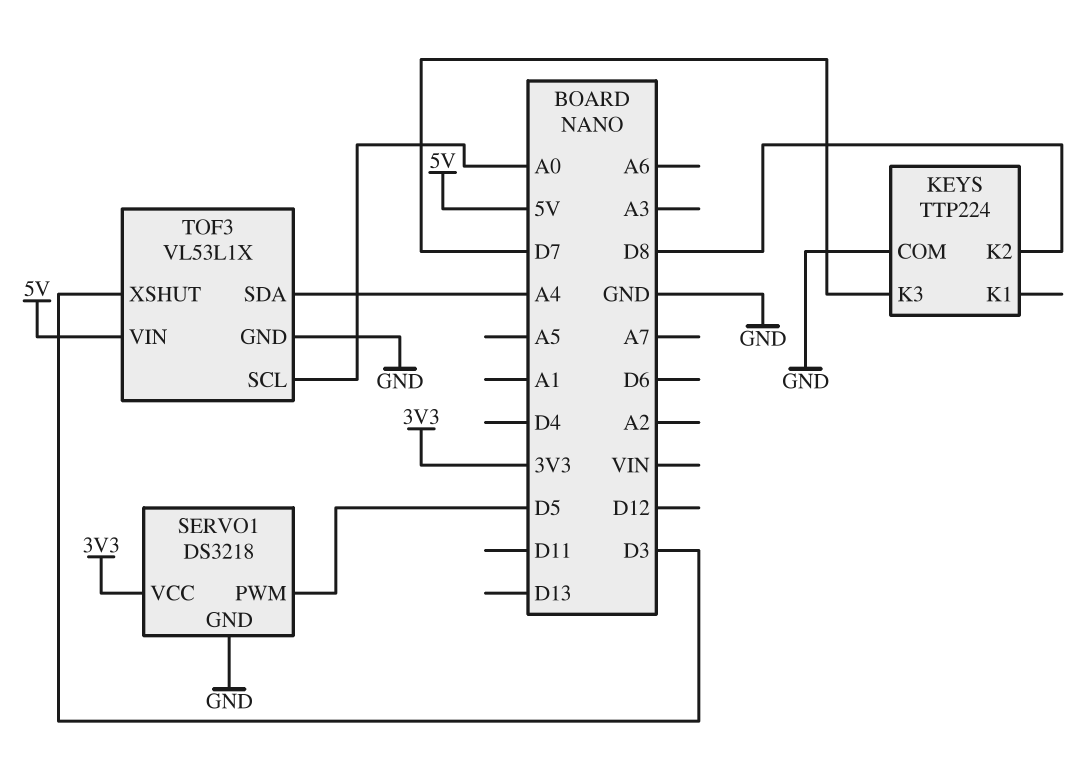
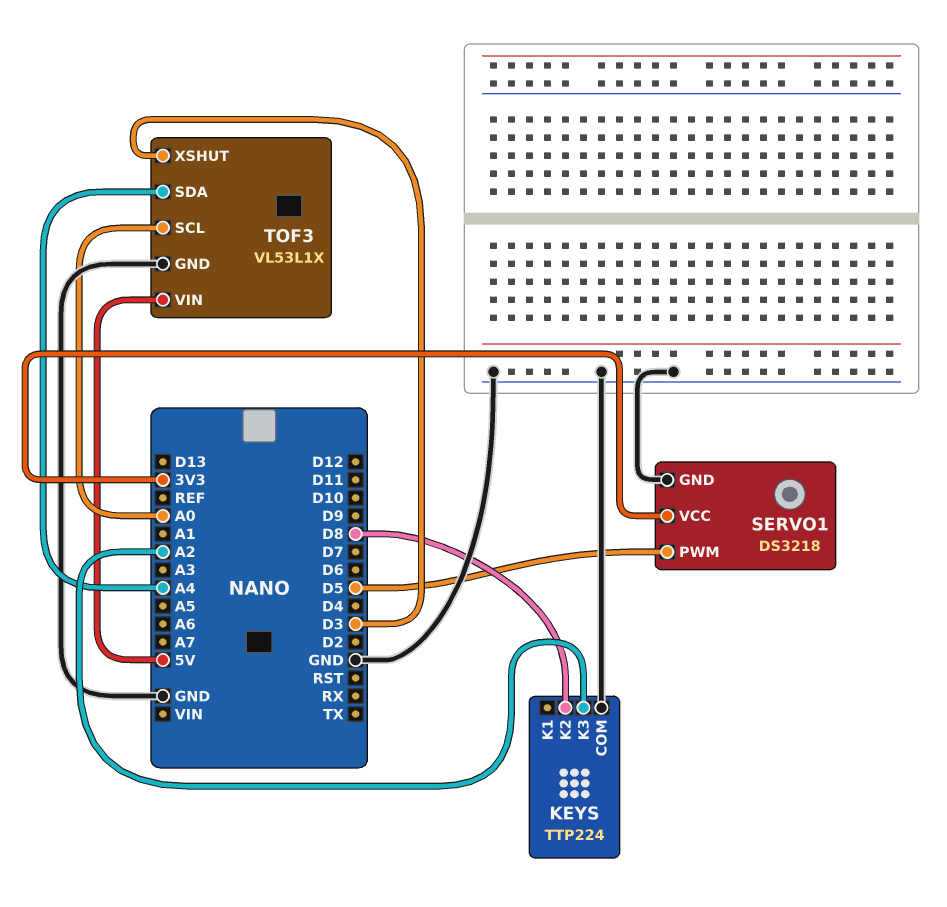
KEYS pin K3: D7 -> A2

